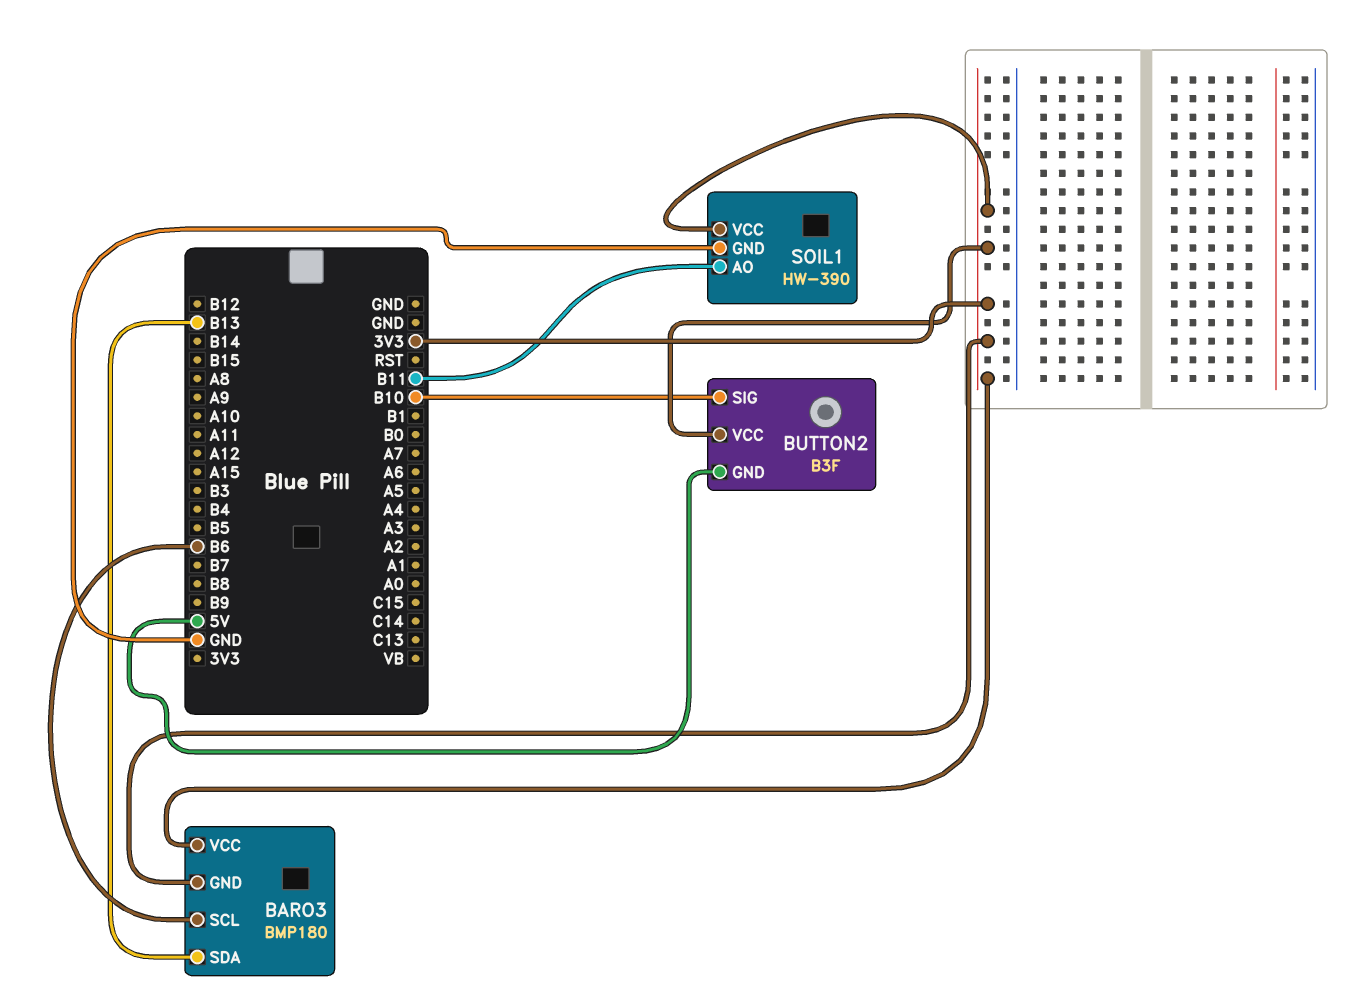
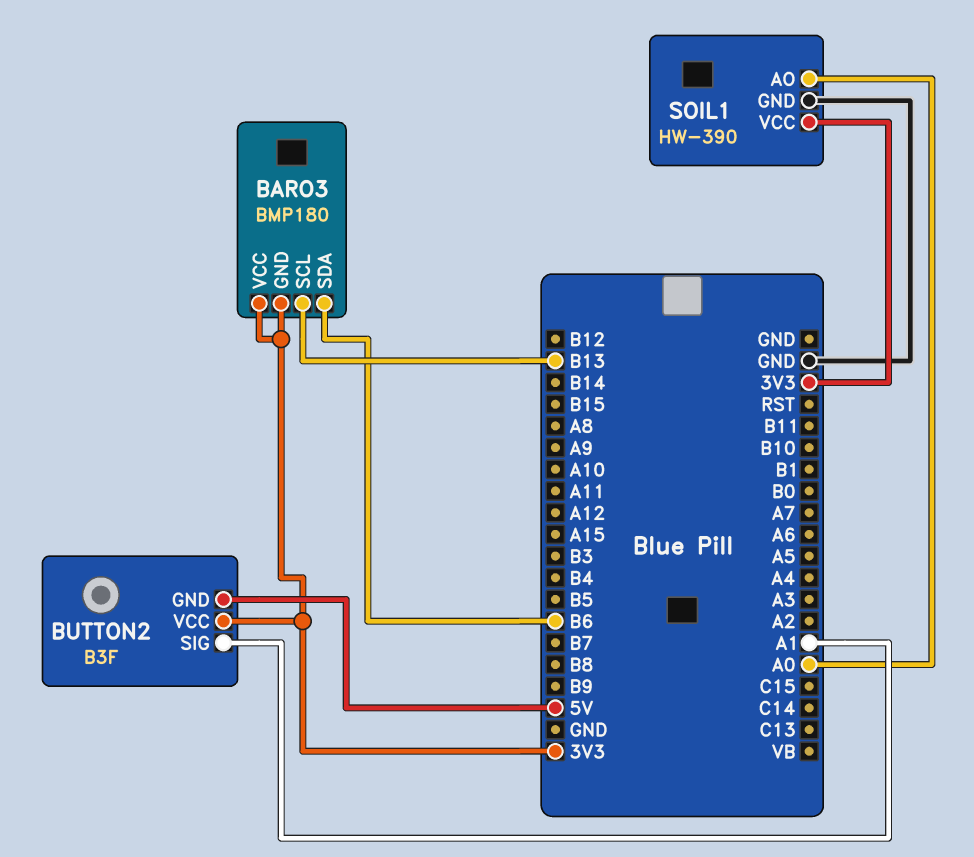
BARO3 pin SCL: B6 -> B13
BARO3 pin SDA: B13 -> B6
BUTTON2 pin SIG: B10 -> A1
SOIL1 pin AO: B11 -> A0

